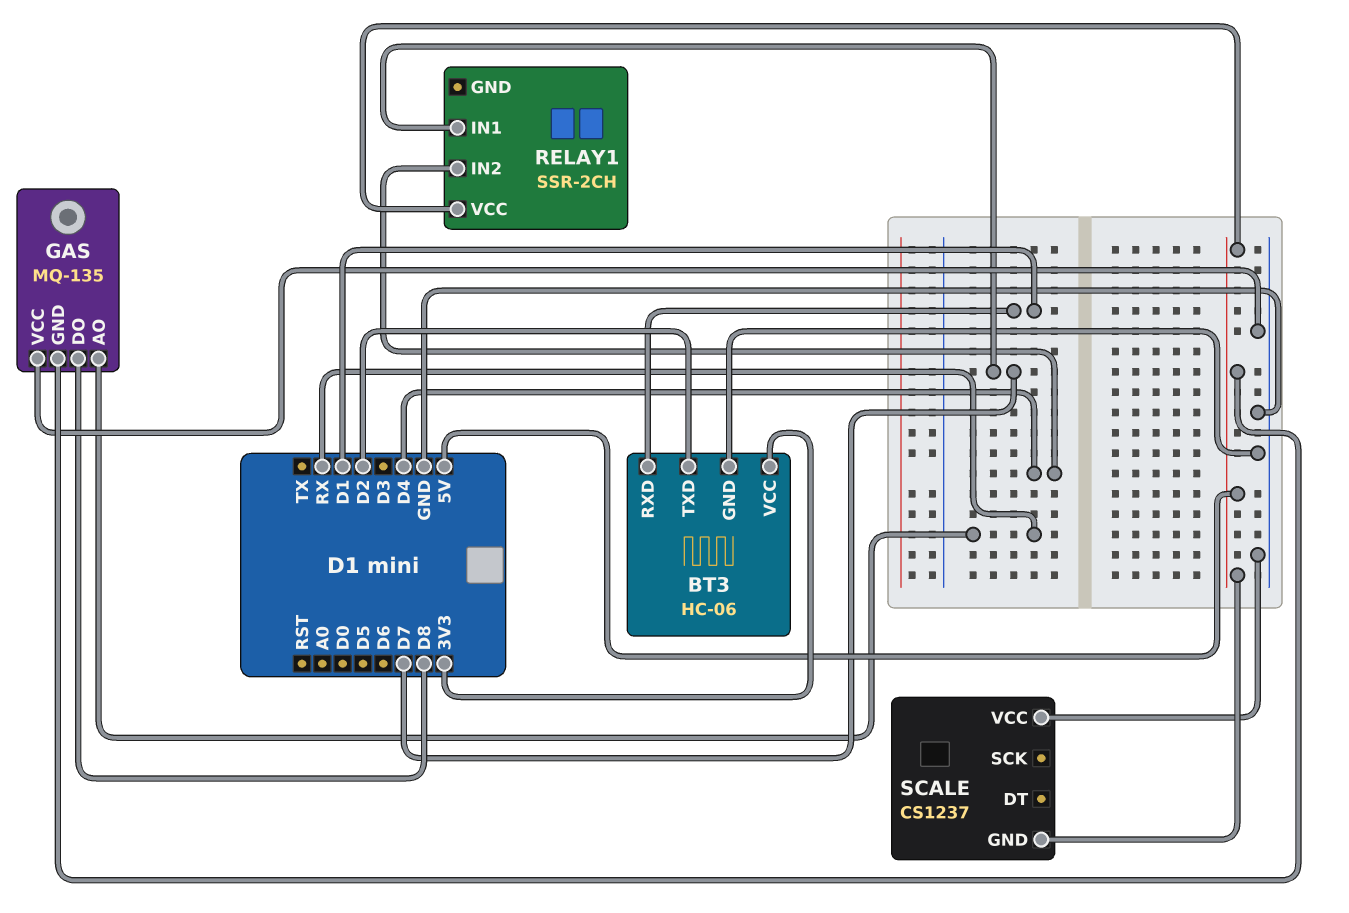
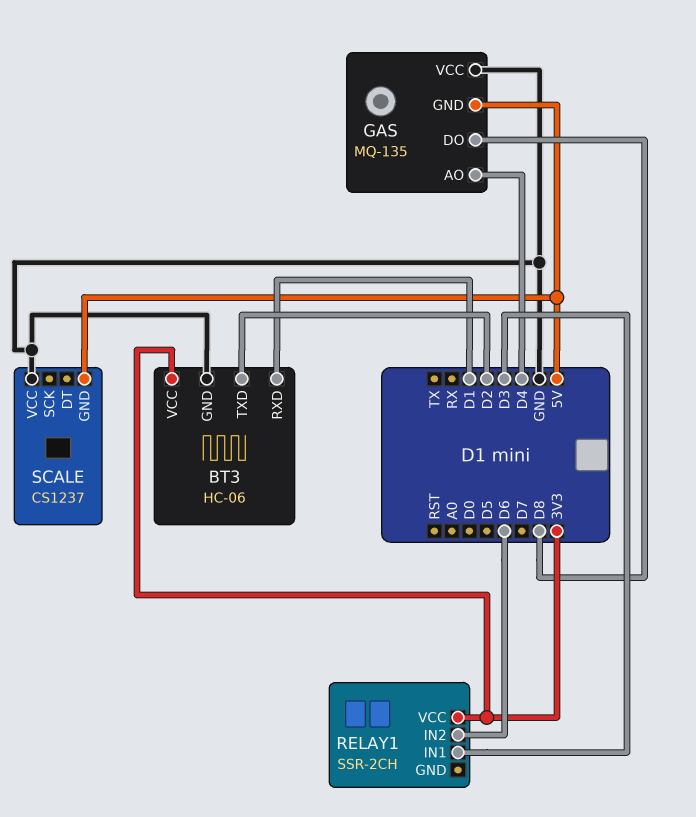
GAS pin AO: RX -> D4
RELAY1 pin IN1: D7 -> D3
RELAY1 pin IN2: D4 -> D6
RELAY1 pin VCC: 5V -> 3V3

